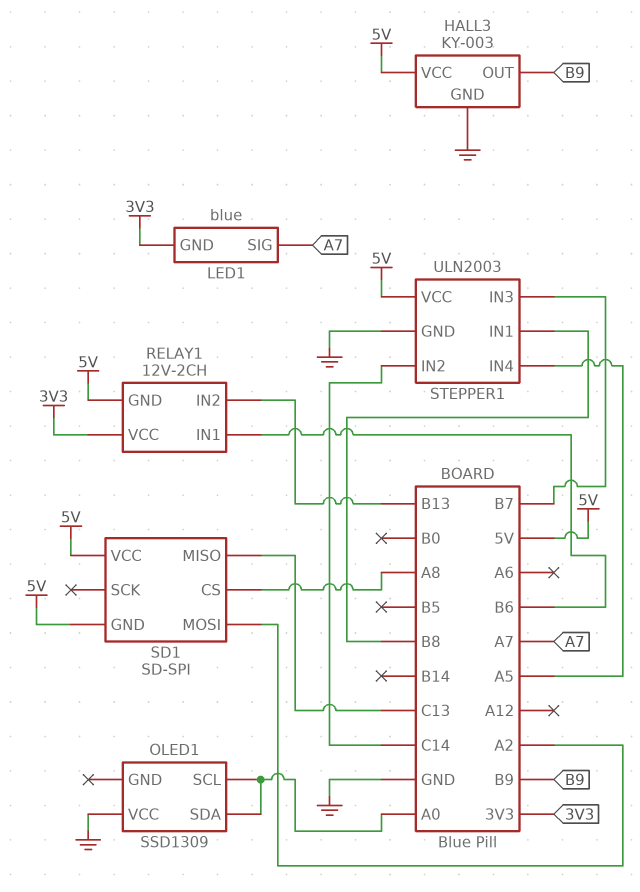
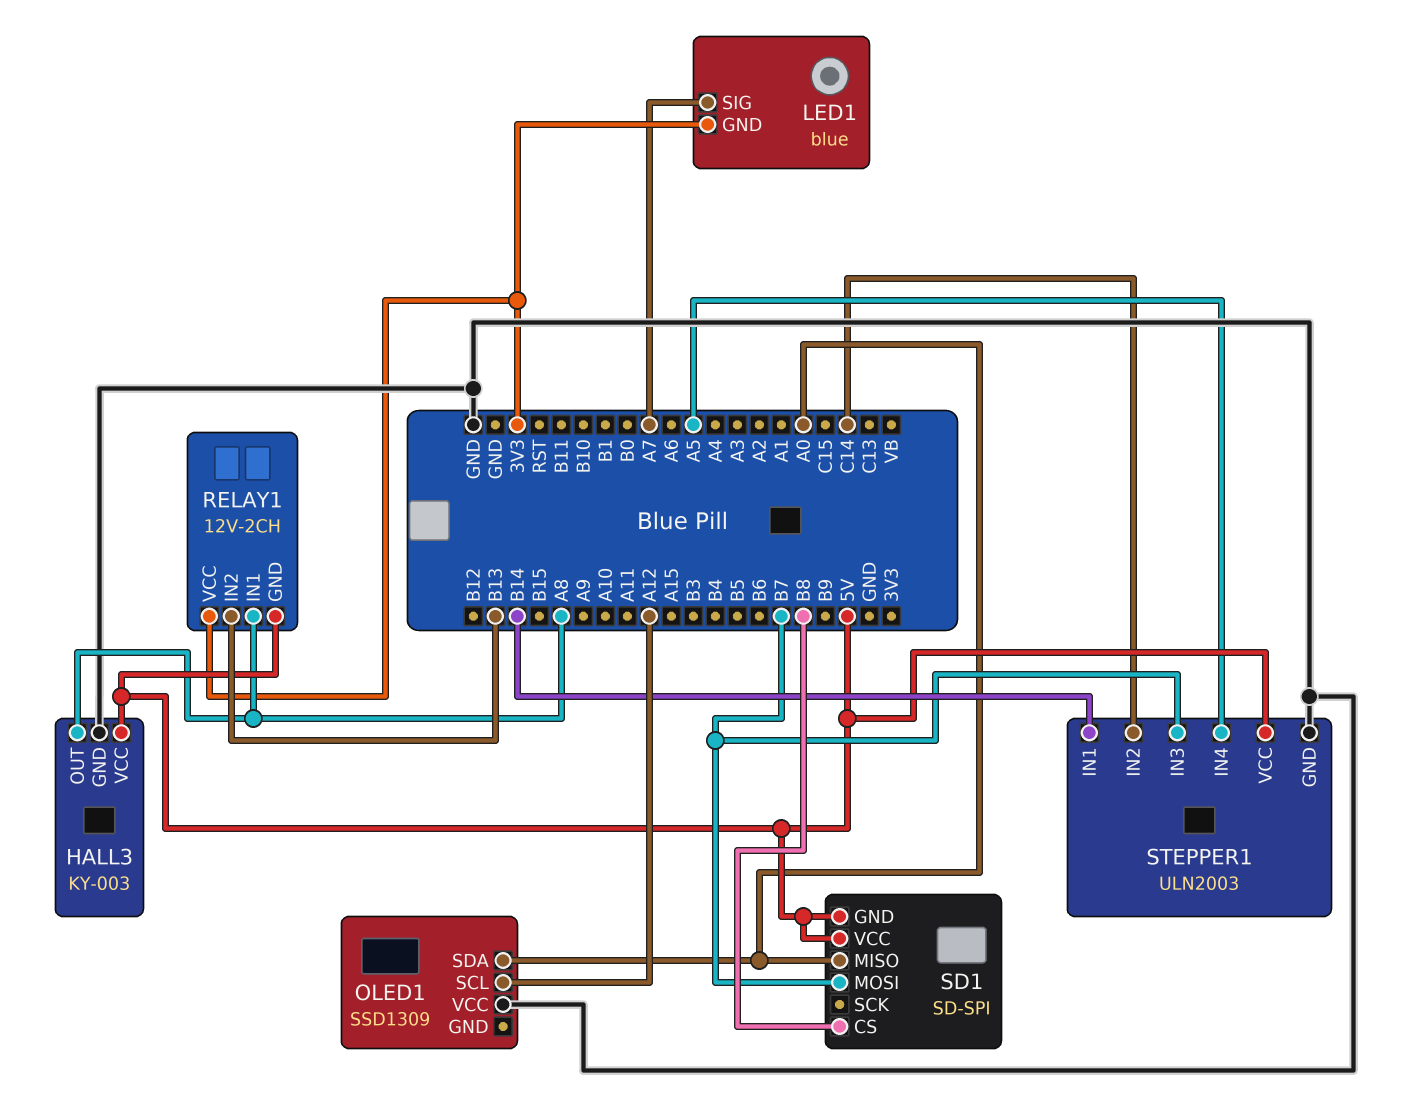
HALL3 pin OUT: B9 -> A8
OLED1 pin SCL: A0 -> A12
RELAY1 pin IN1: B6 -> A8
SD1 pin CS: A8 -> B8
SD1 pin MISO: C13 -> A0
SD1 pin MOSI: A2 -> B7
STEPPER1 pin IN1: B8 -> B14

